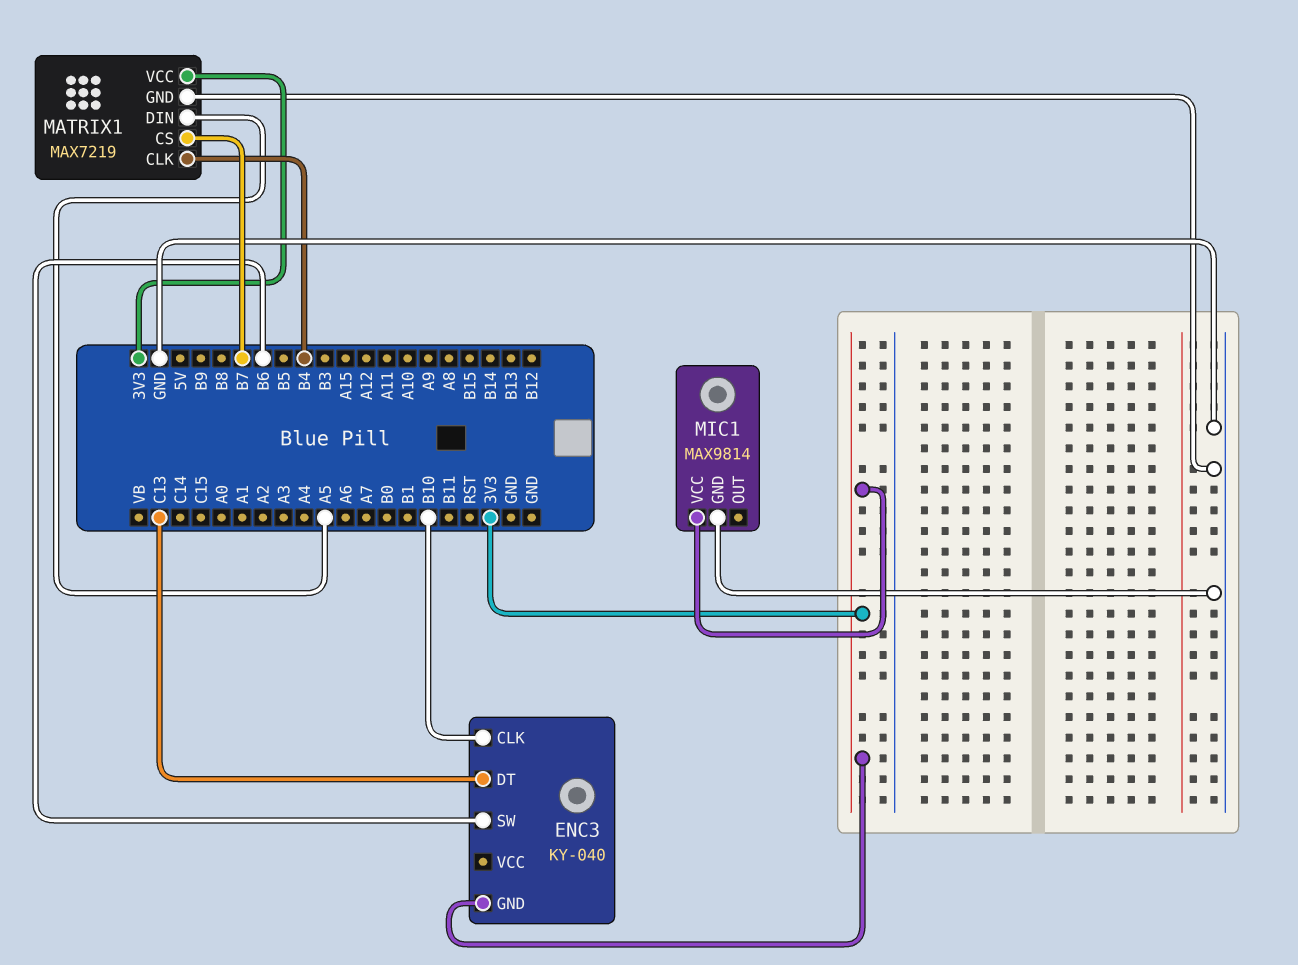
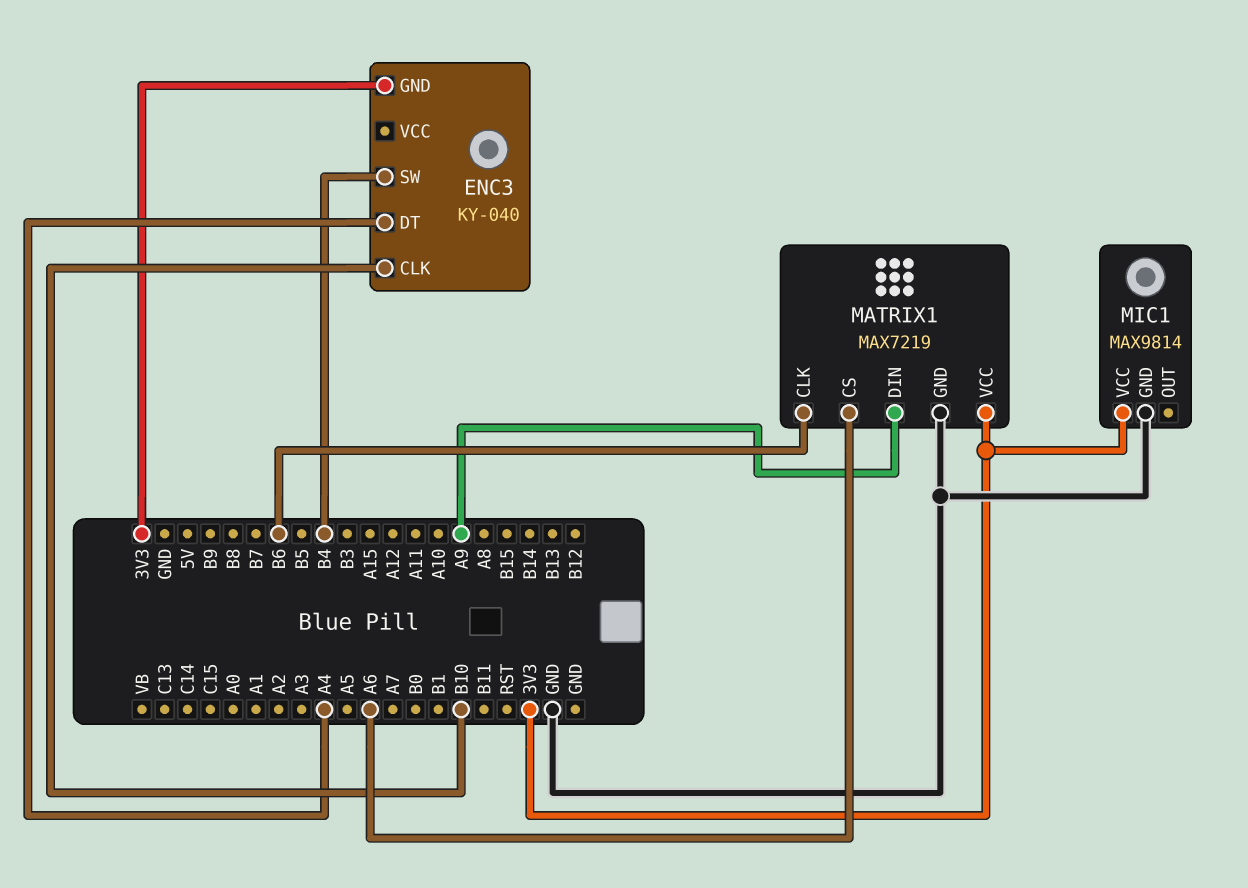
ENC3 pin DT: C13 -> A4
ENC3 pin SW: B6 -> B4
MATRIX1 pin CLK: B4 -> B6
MATRIX1 pin CS: B7 -> A6
MATRIX1 pin DIN: A5 -> A9

